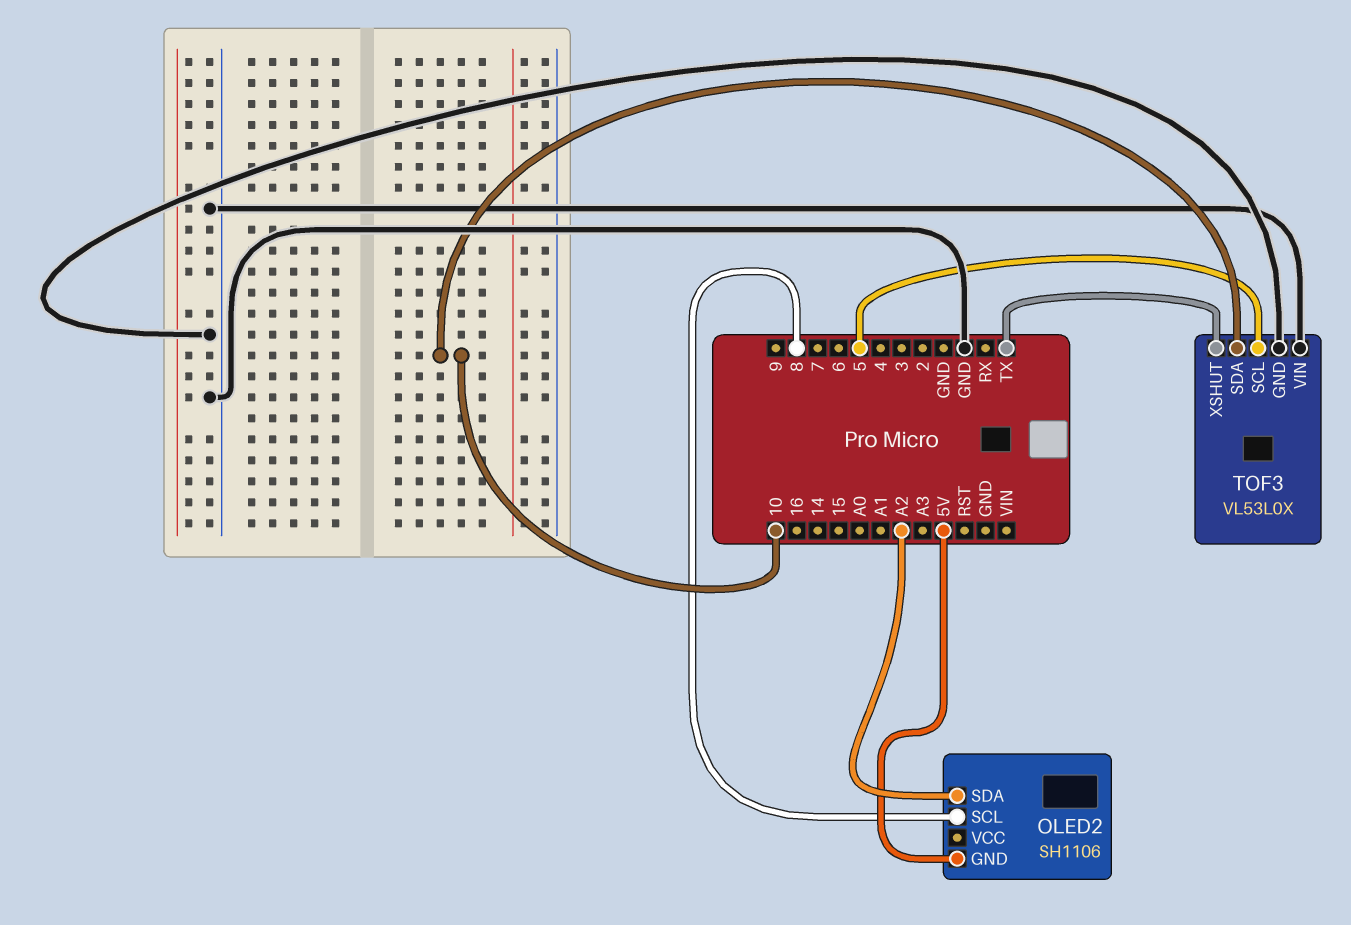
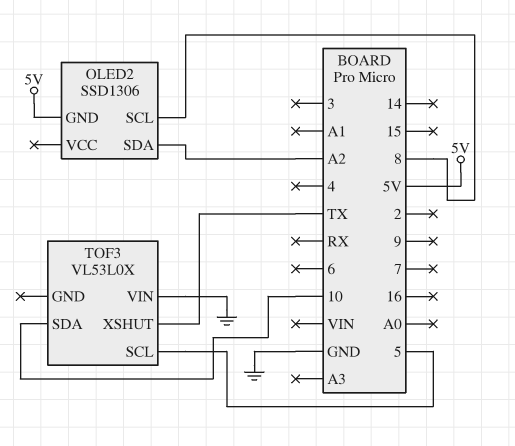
OLED2: SH1106 -> SSD1306
TOF3 pin GND: GND -> none

